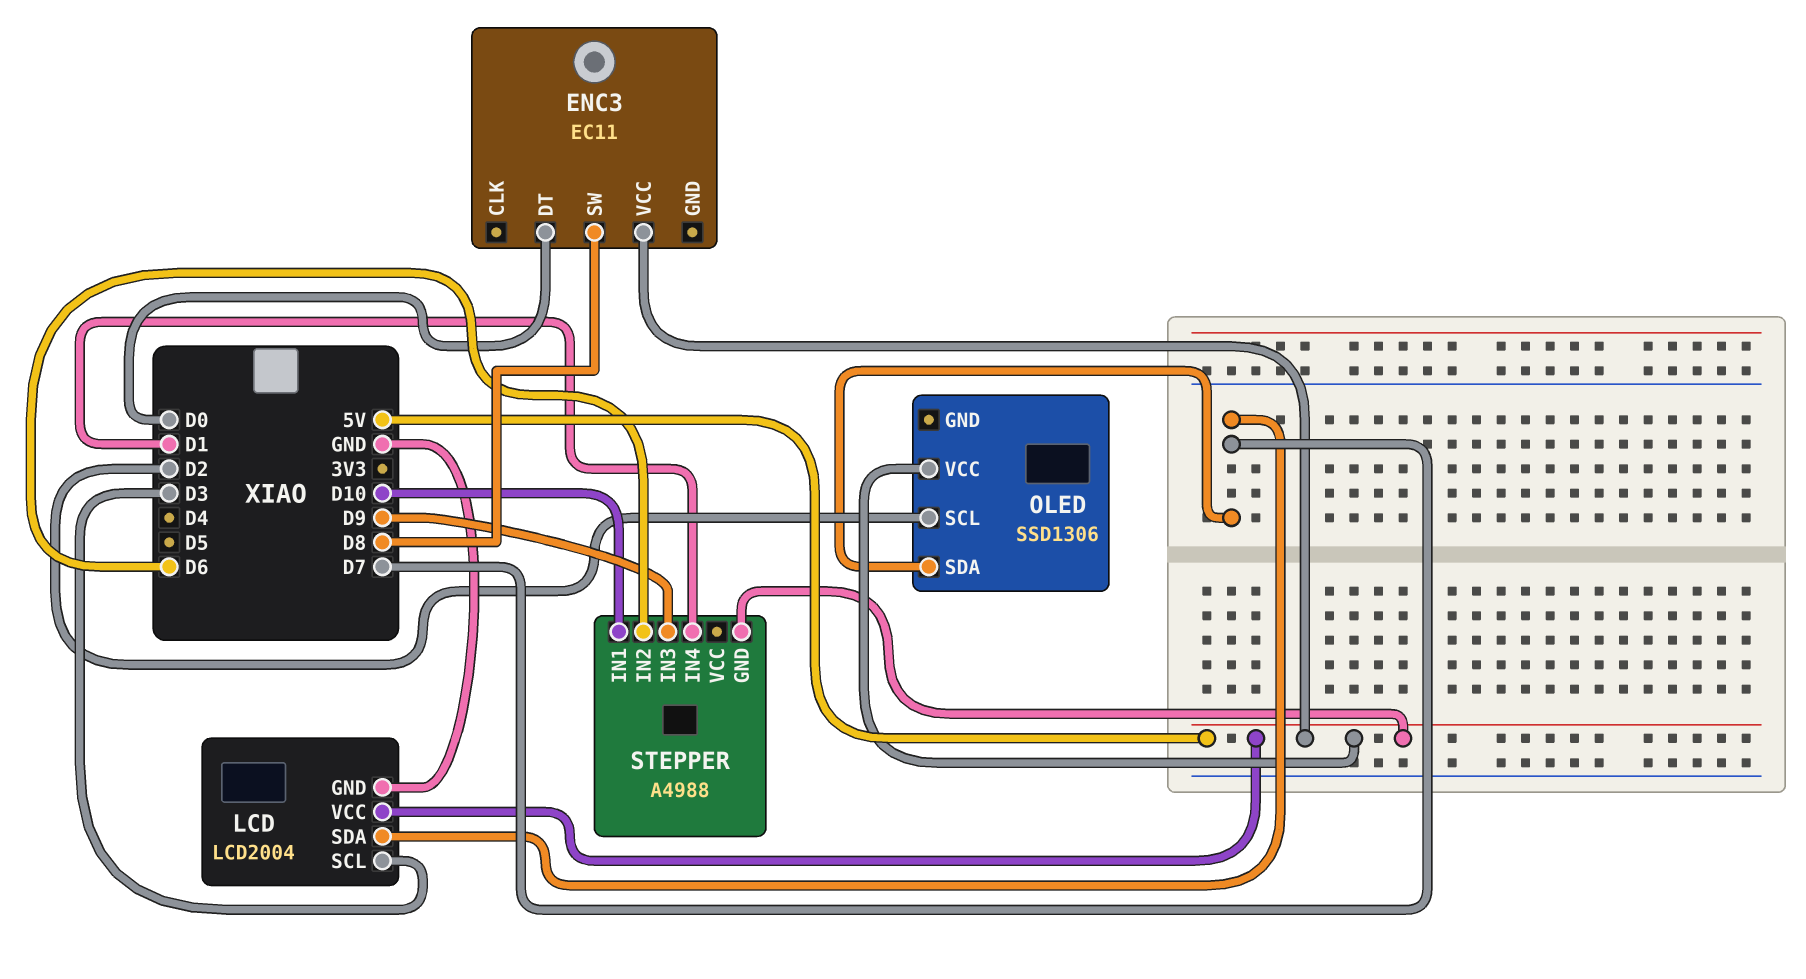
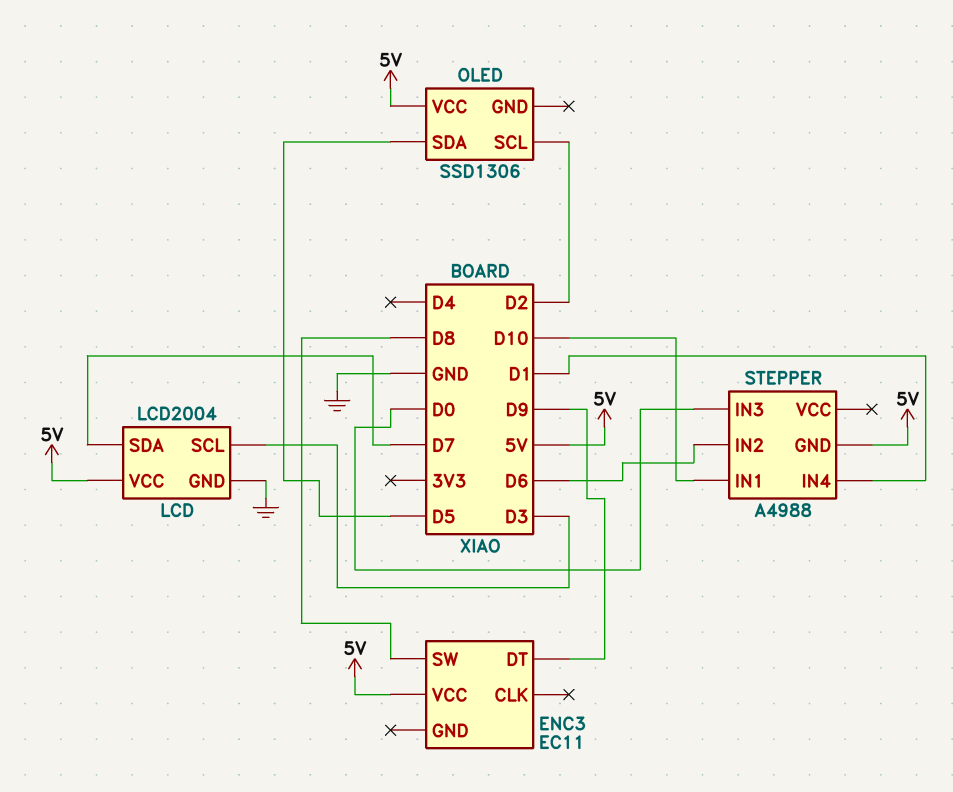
ENC3 pin DT: D0 -> D9
OLED pin SDA: D7 -> D5
STEPPER pin IN3: D9 -> D0

